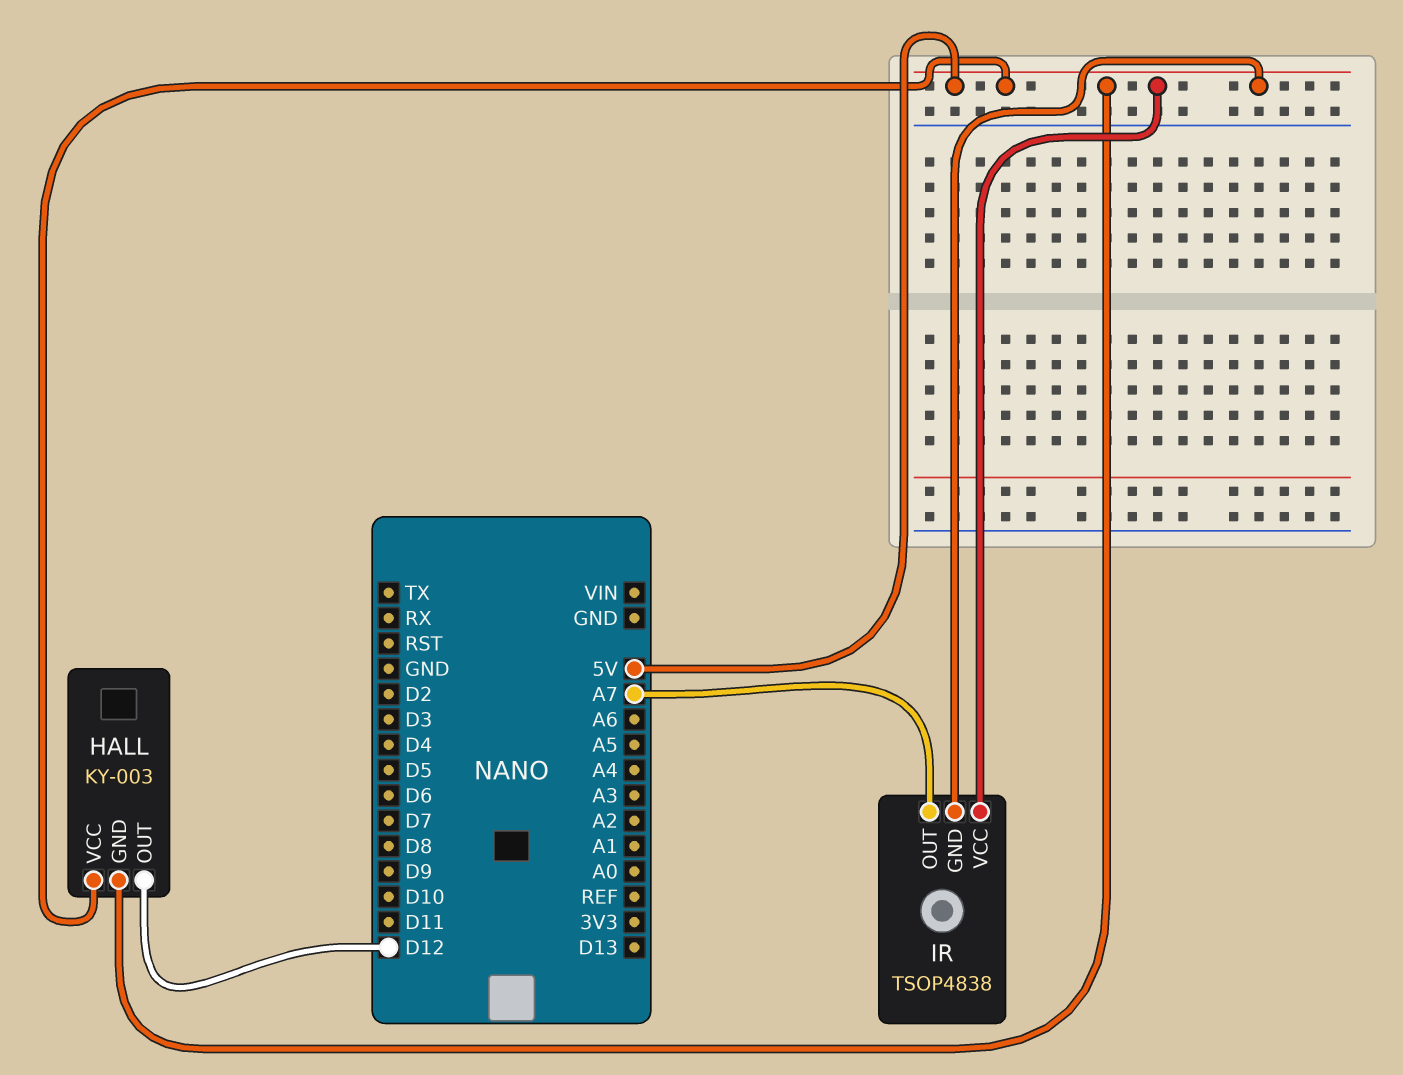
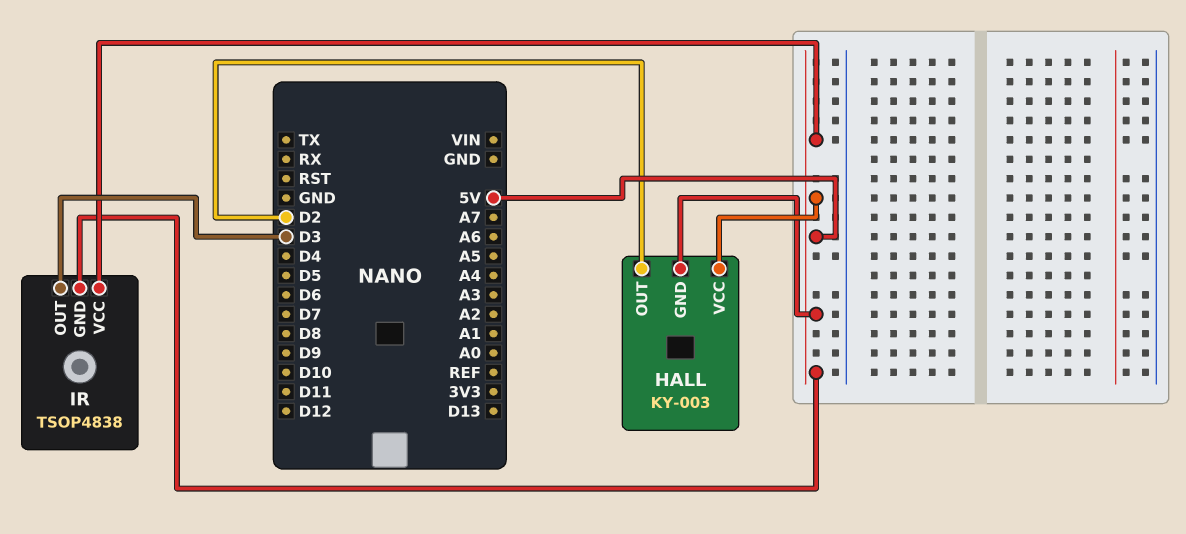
HALL pin OUT: D12 -> D2
IR pin OUT: A7 -> D3

